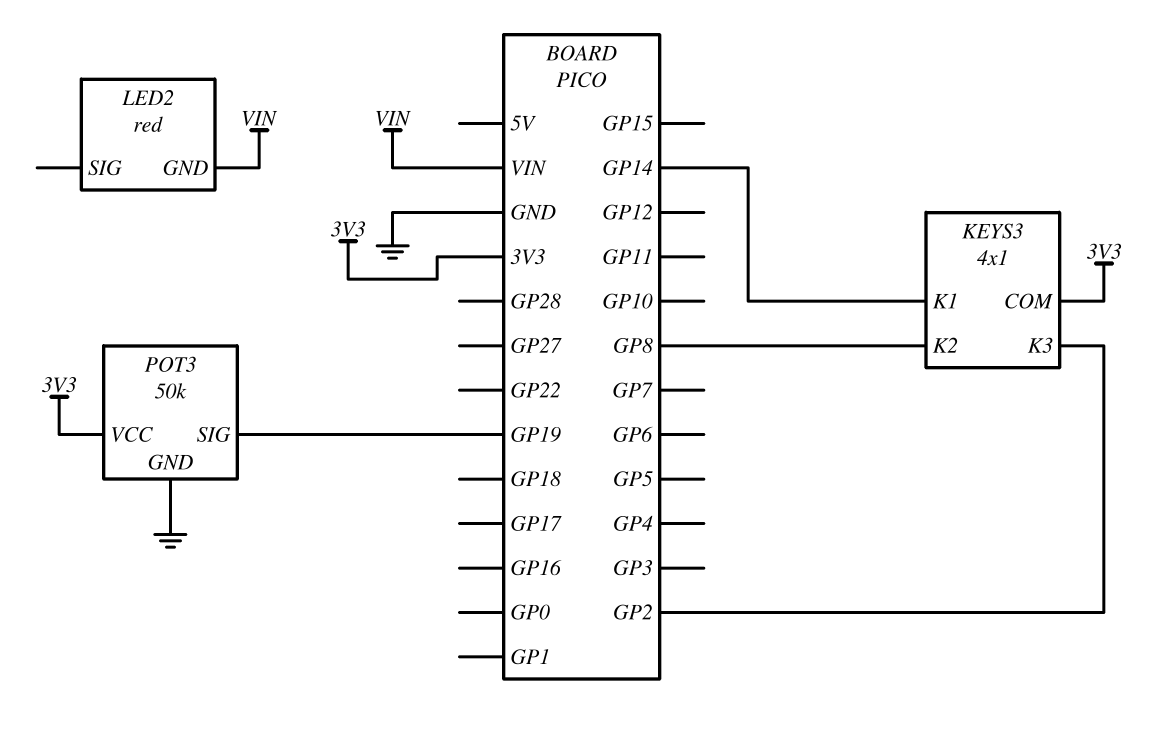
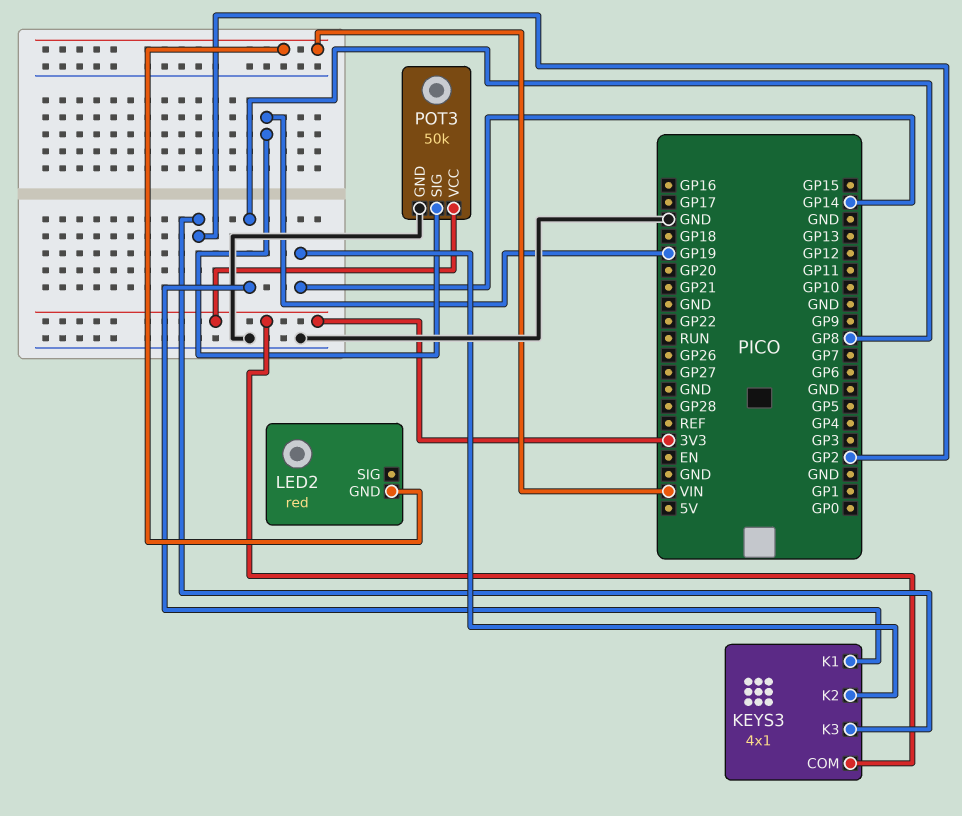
KEYS3 pin K1: GP14 -> GP8
KEYS3 pin K2: GP8 -> GP14

